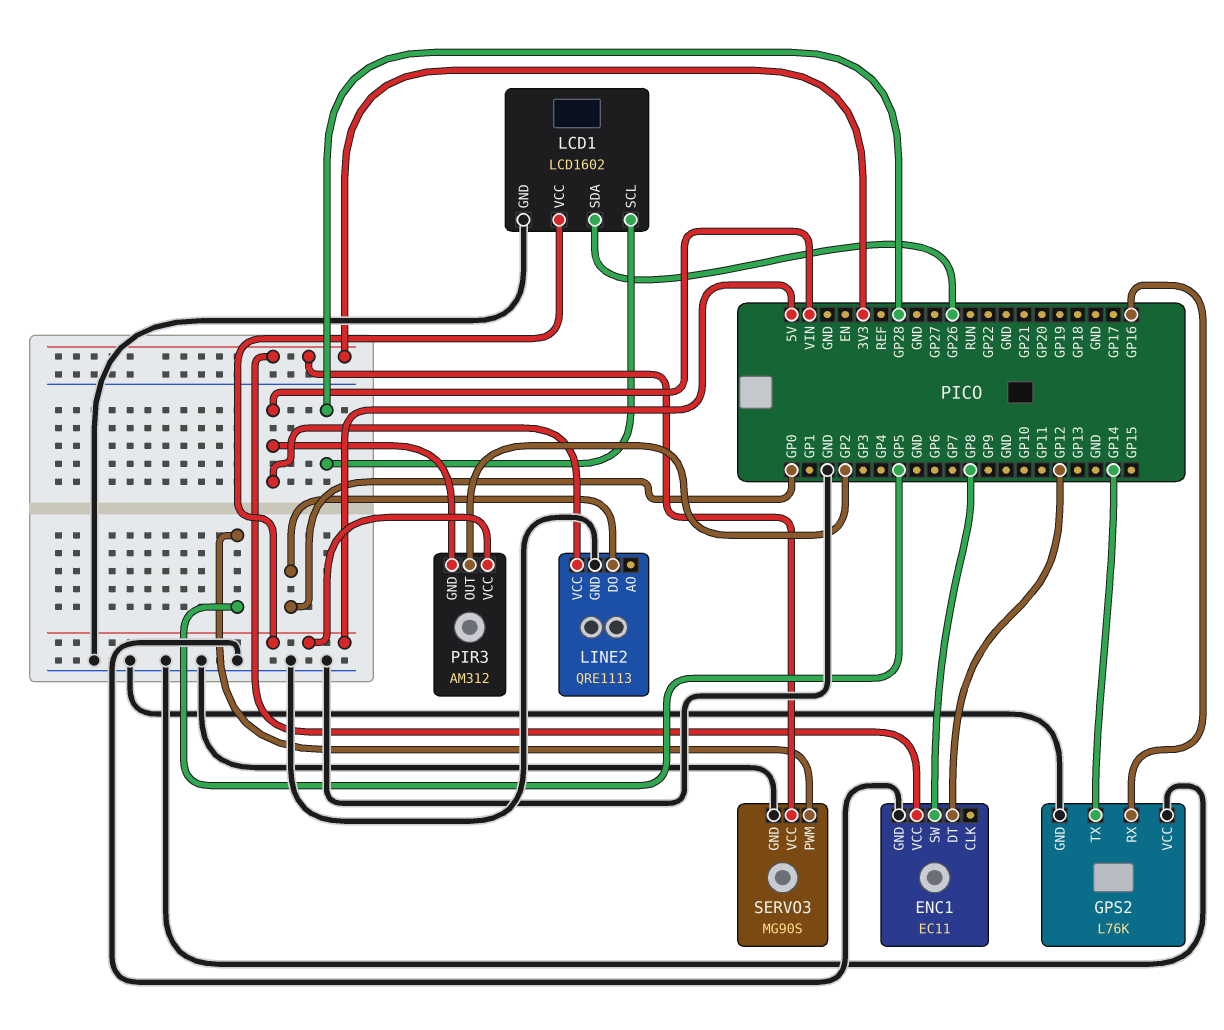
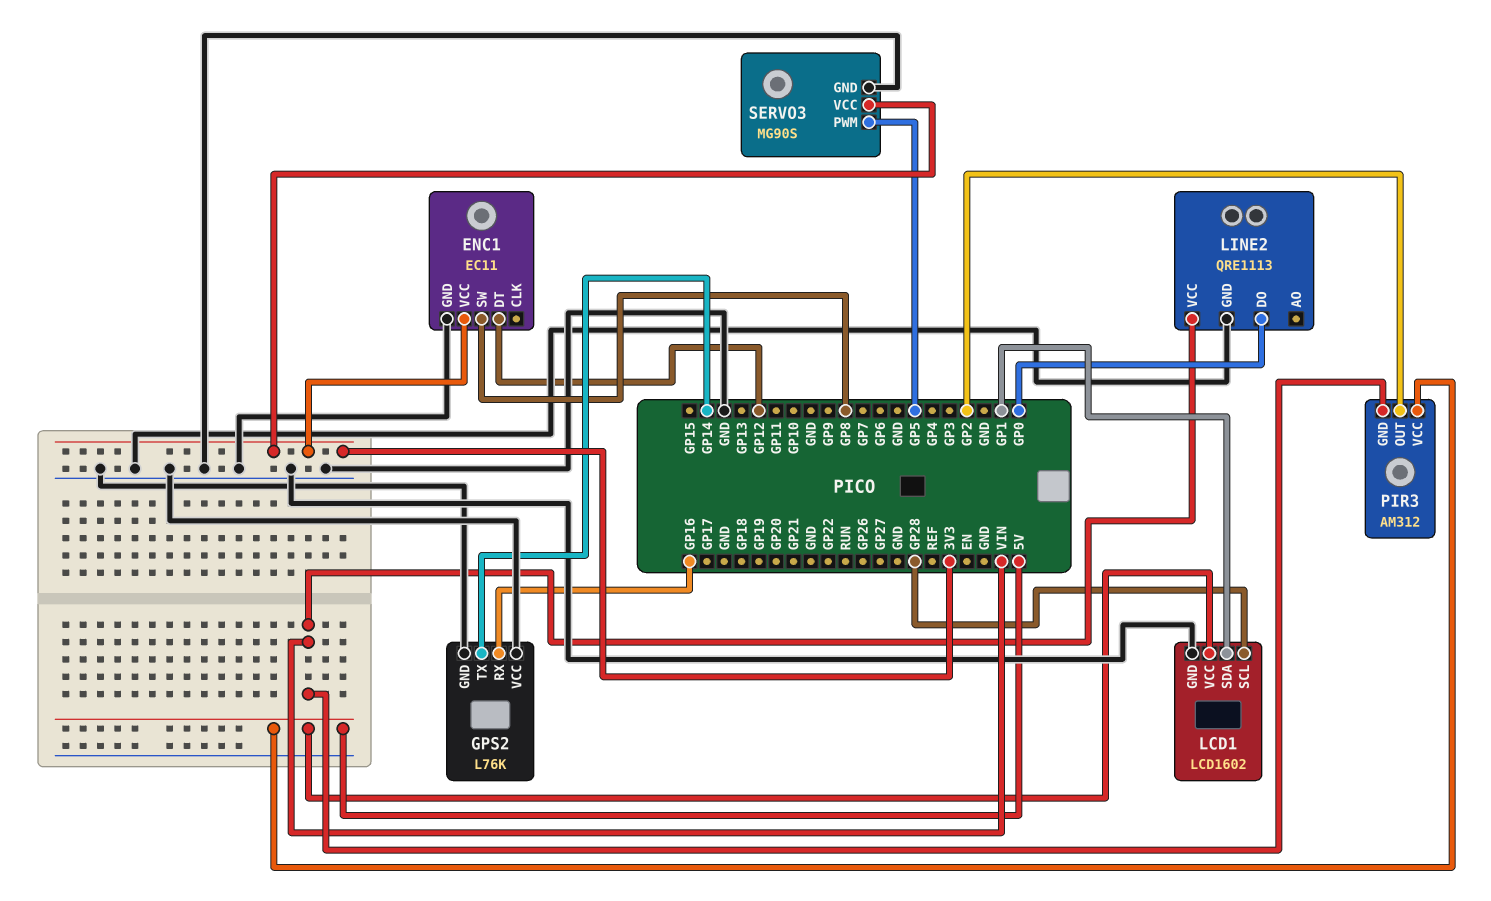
LCD1 pin SDA: GP26 -> GP1

